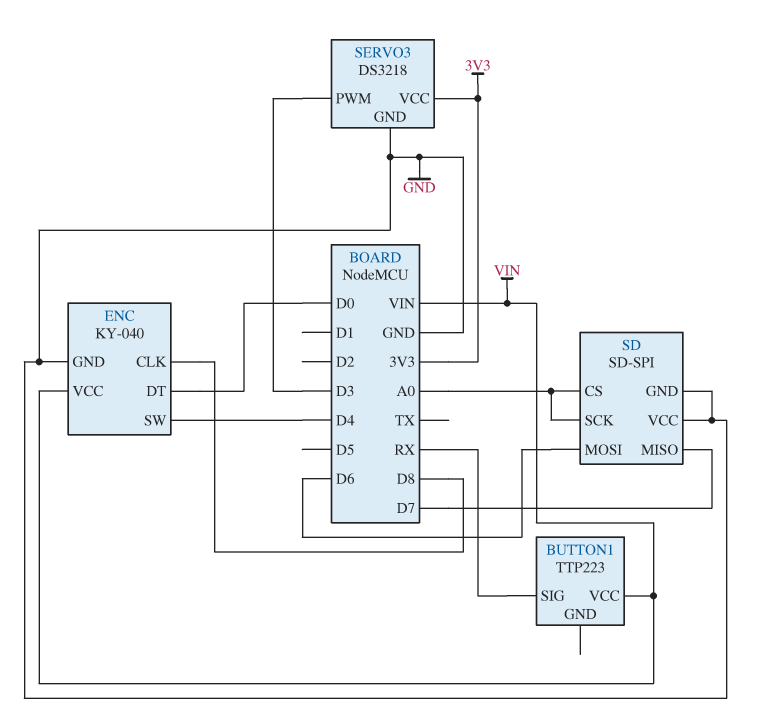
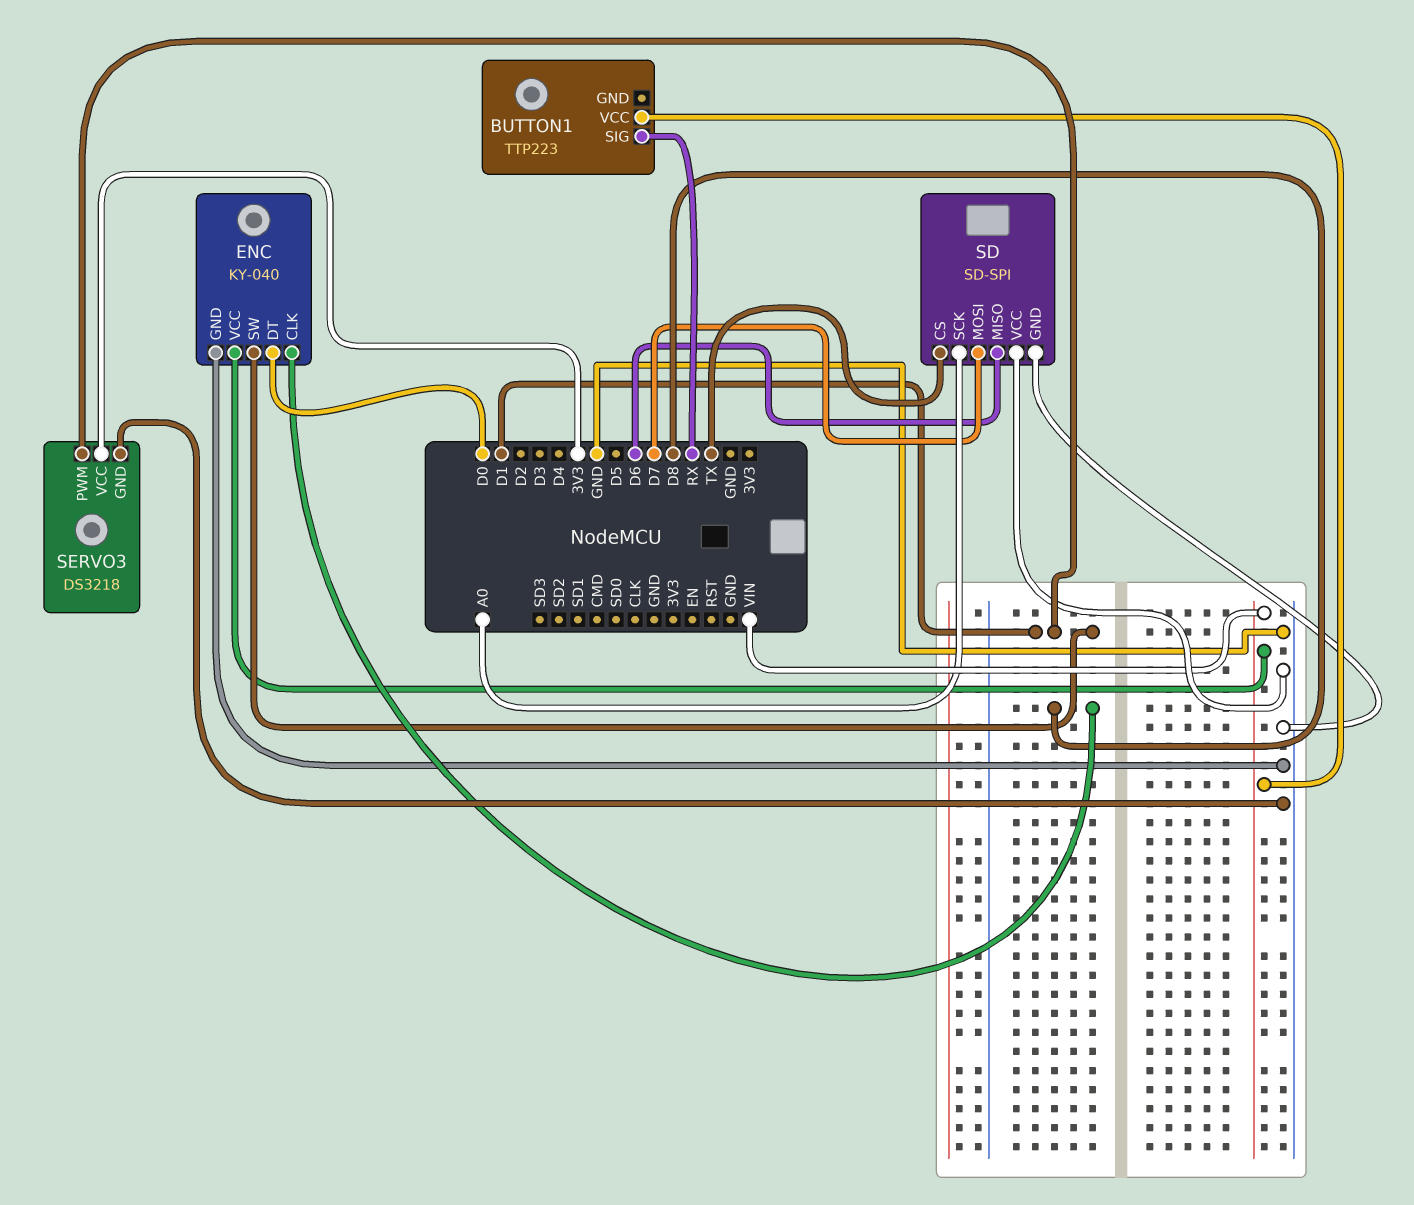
ENC pin SW: D4 -> D1
SD pin CS: A0 -> TX
SD pin MISO: D7 -> D6
SD pin MOSI: D6 -> D7
SERVO3 pin PWM: D3 -> D1

